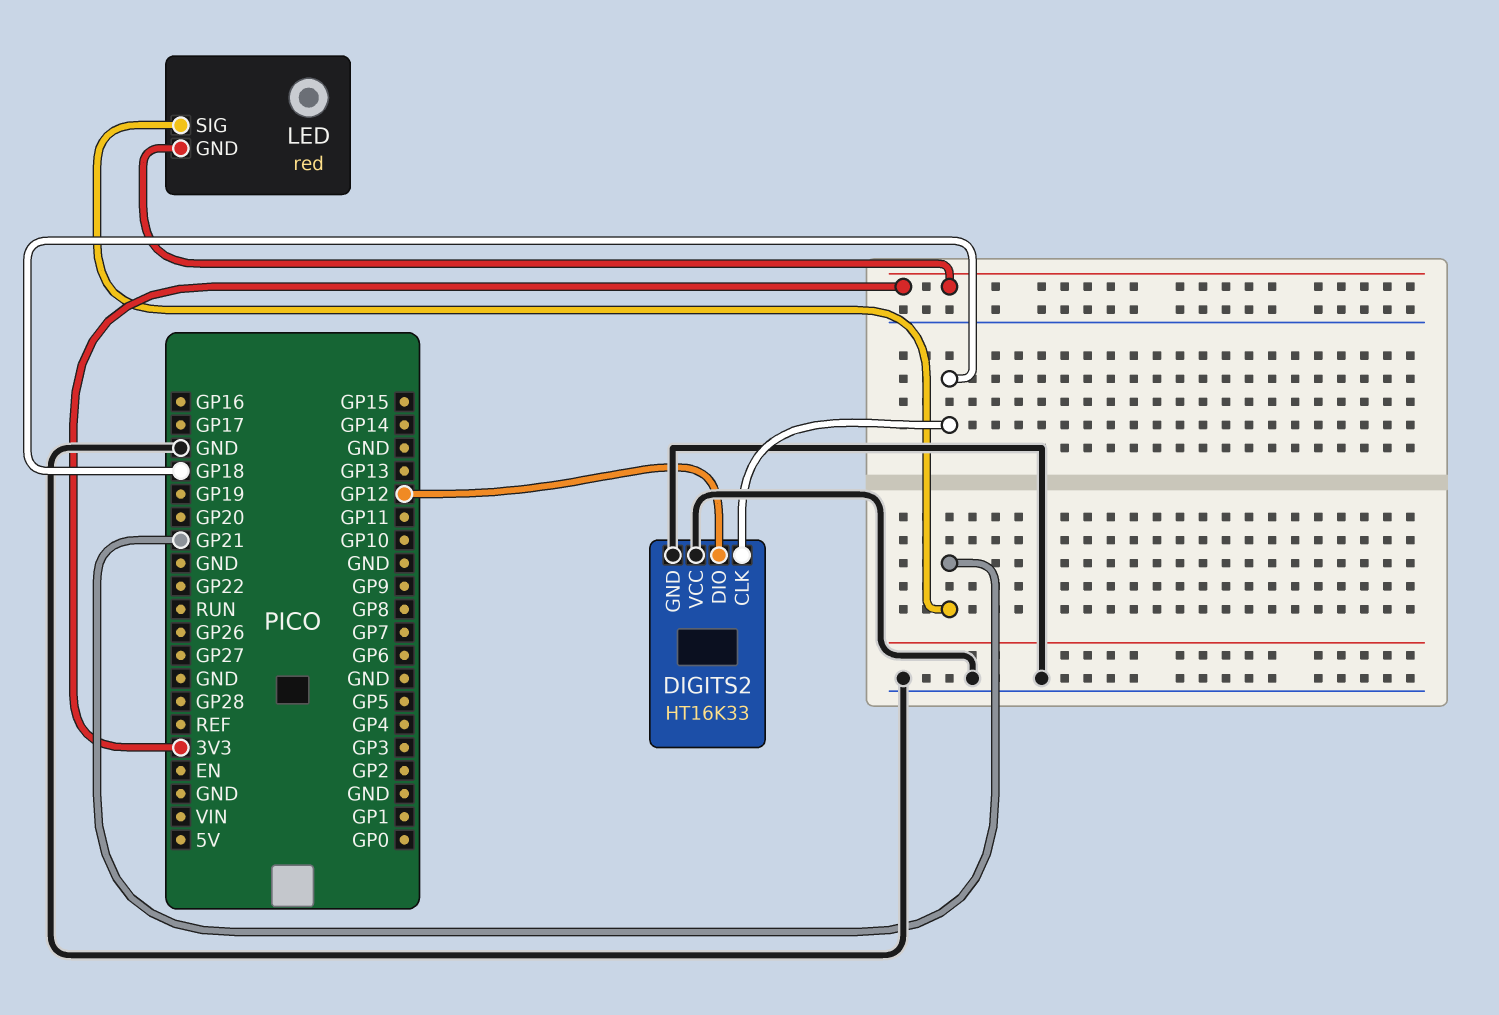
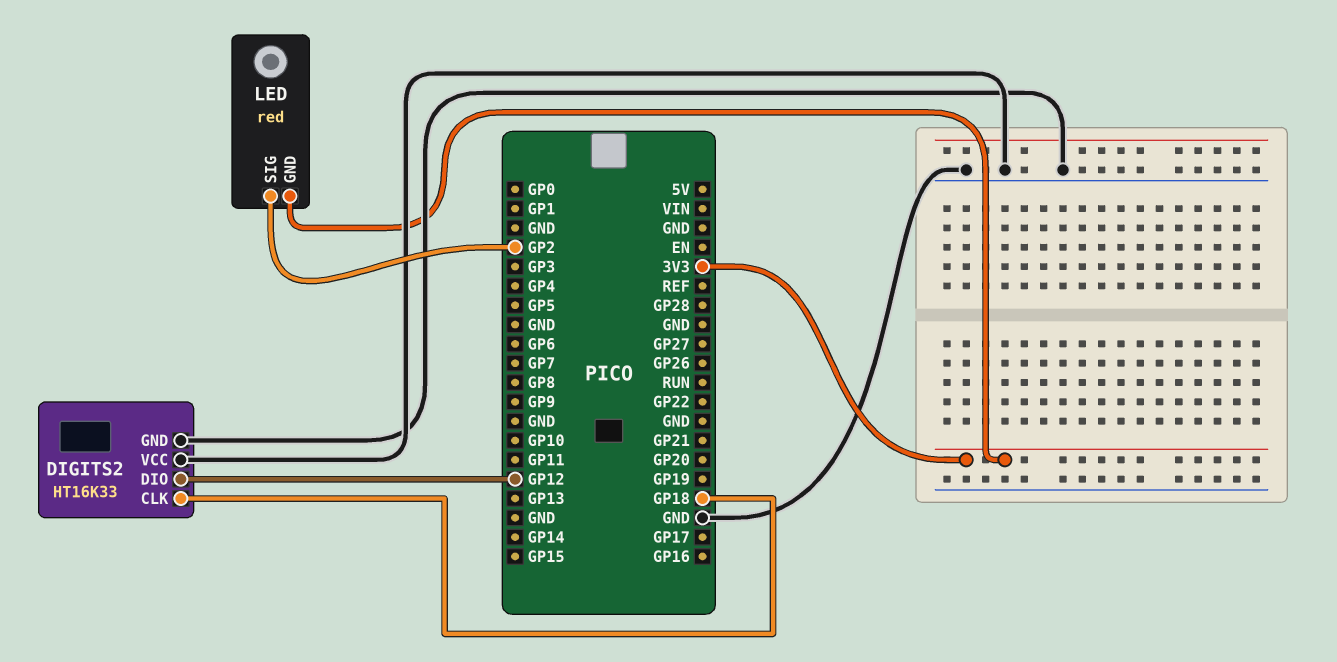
LED pin SIG: GP21 -> GP2

